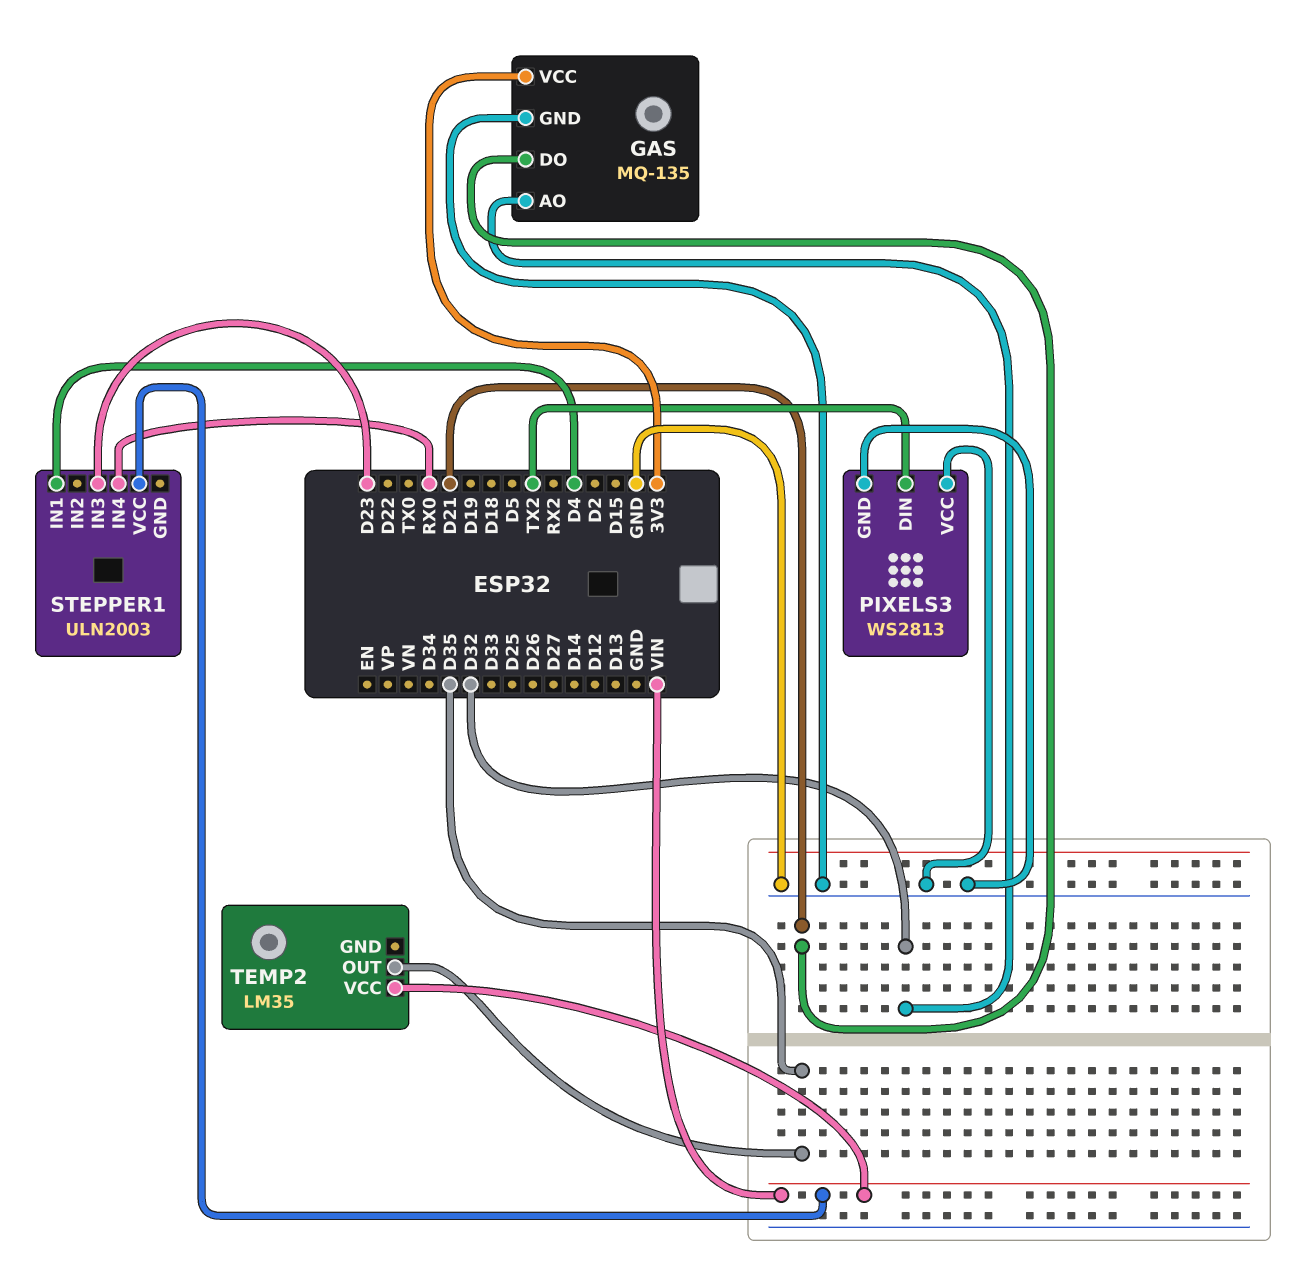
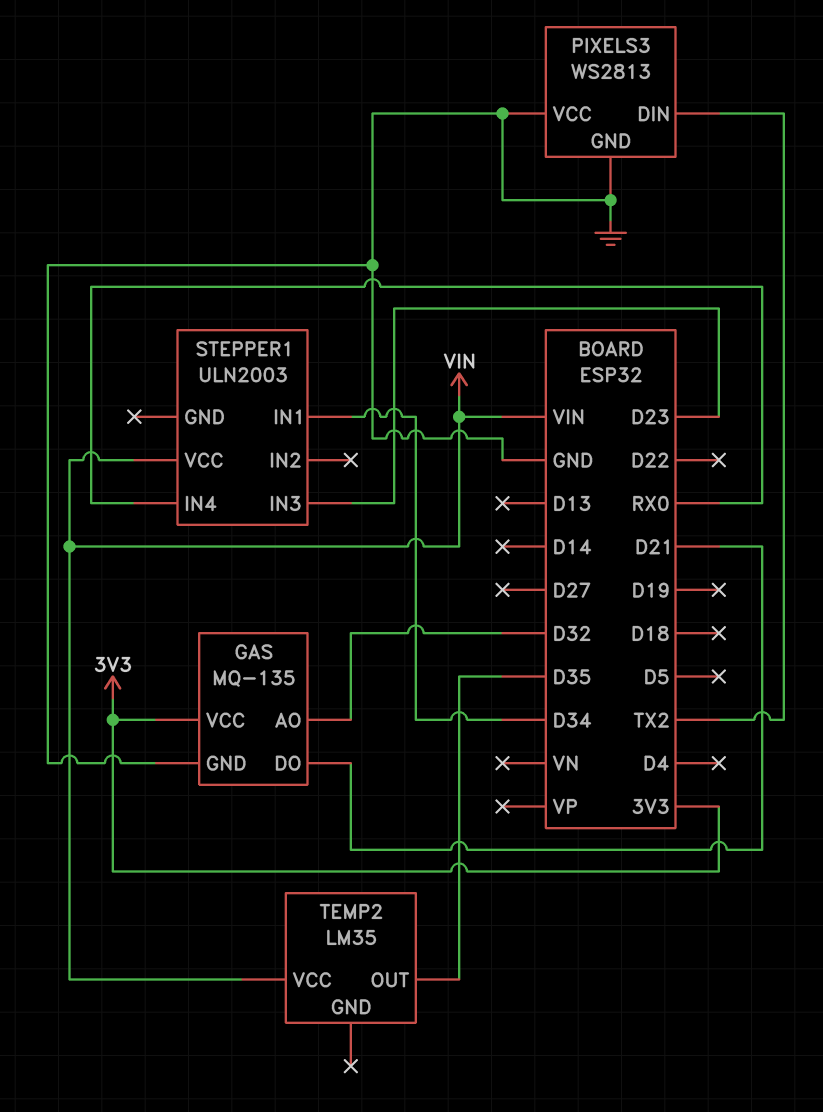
STEPPER1 pin IN1: D4 -> D34

